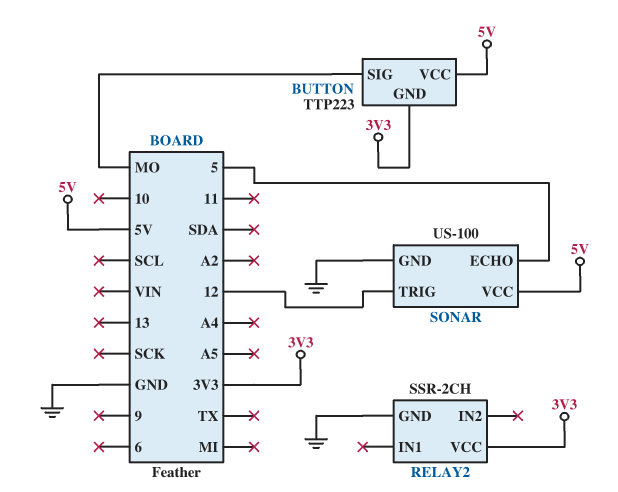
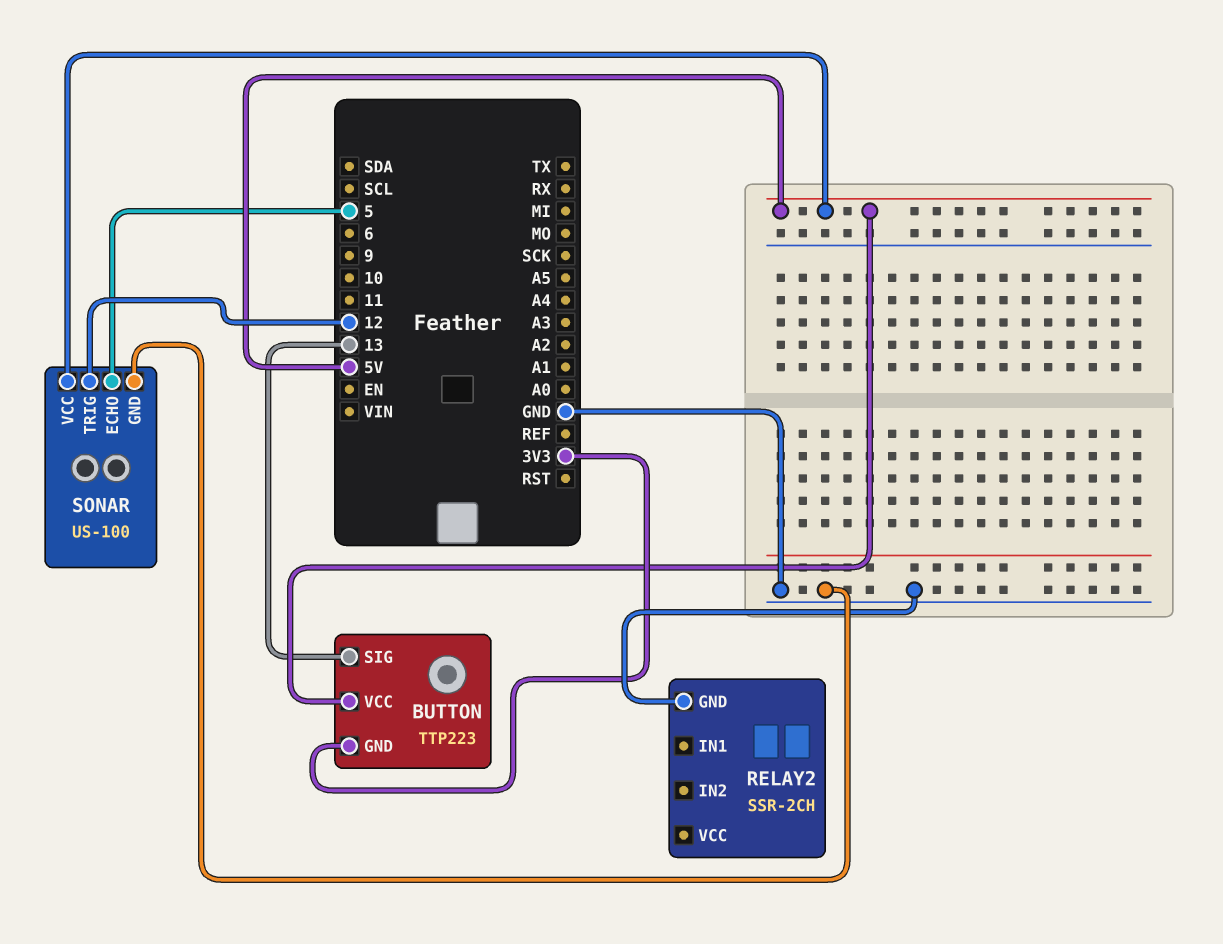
BUTTON pin SIG: MO -> 13
RELAY2 pin VCC: 3V3 -> none

